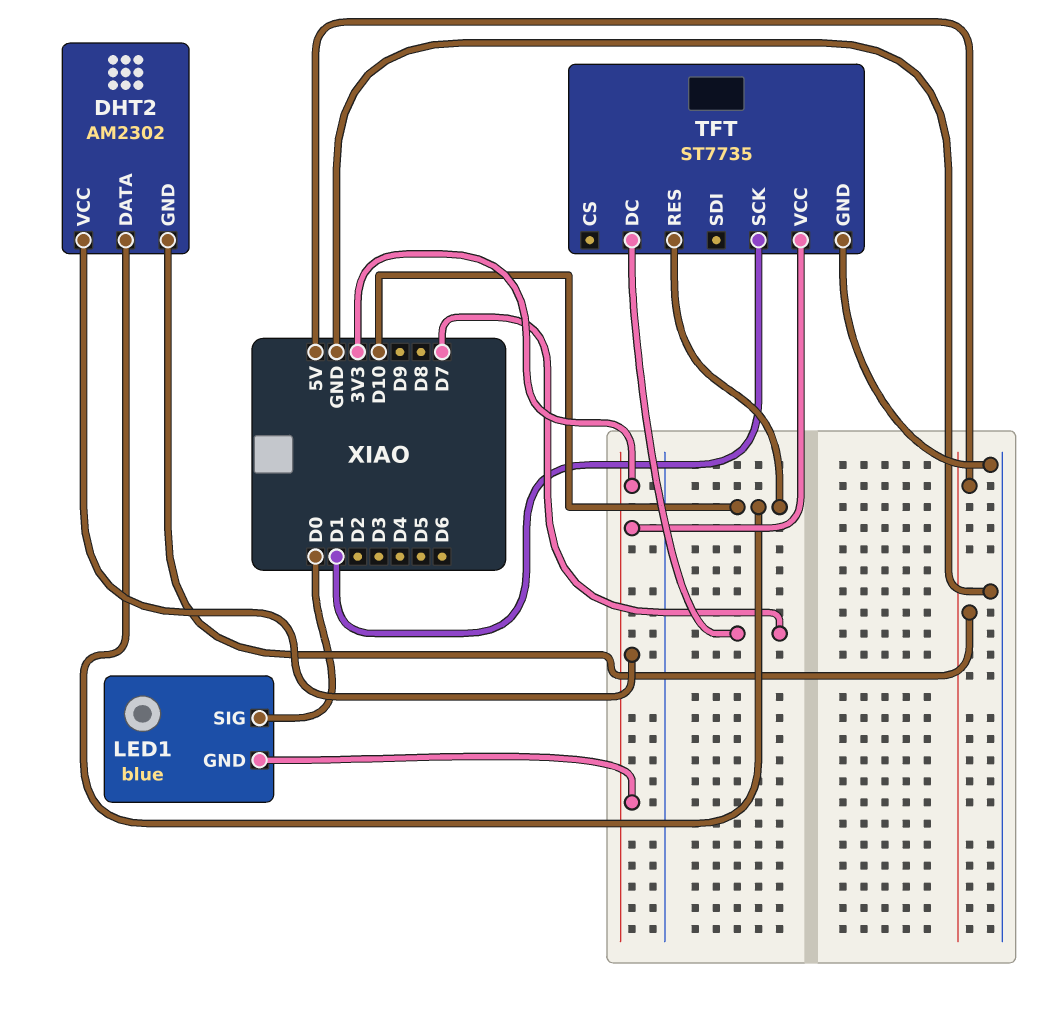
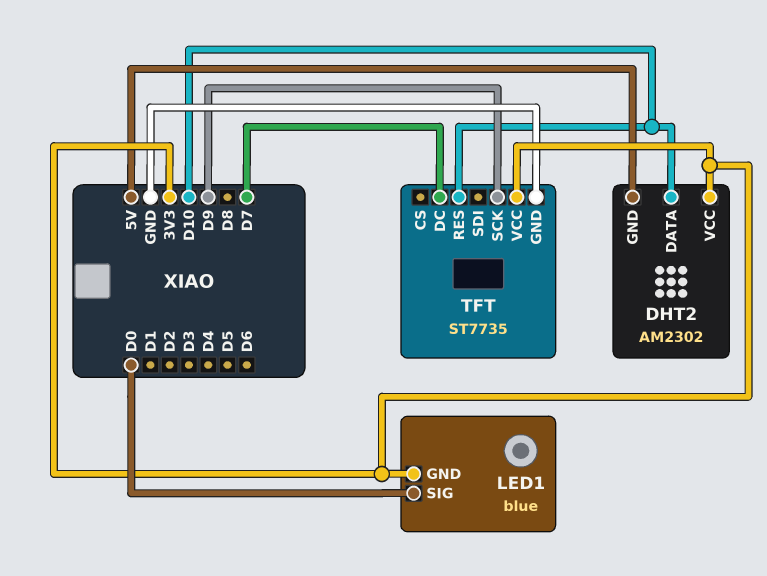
TFT pin SCK: D1 -> D9

